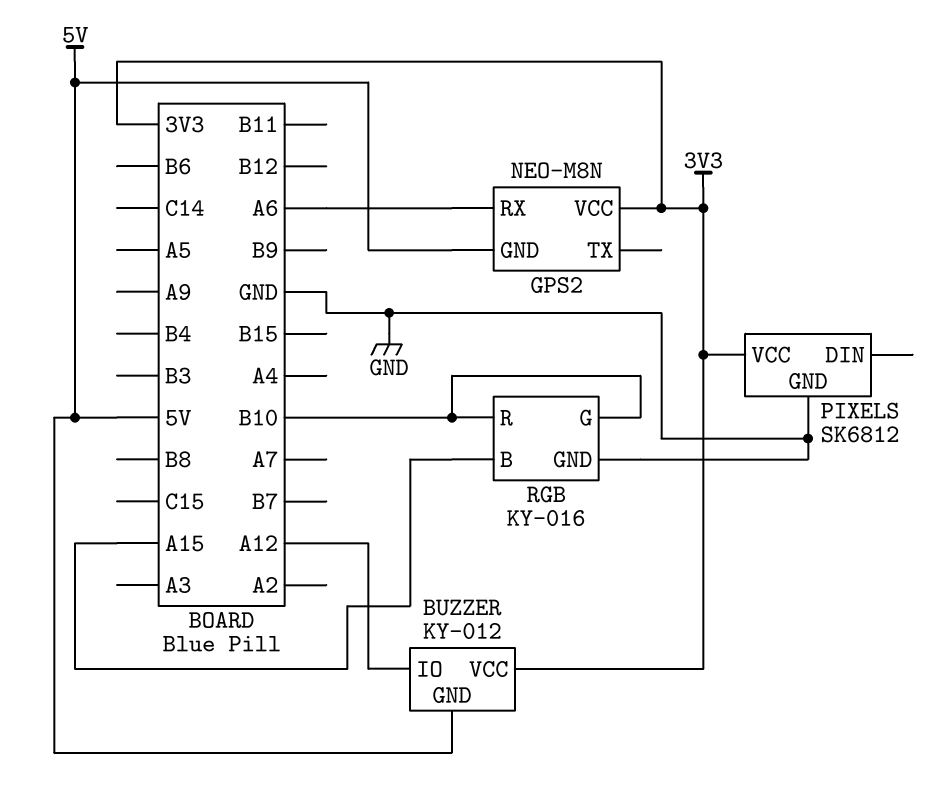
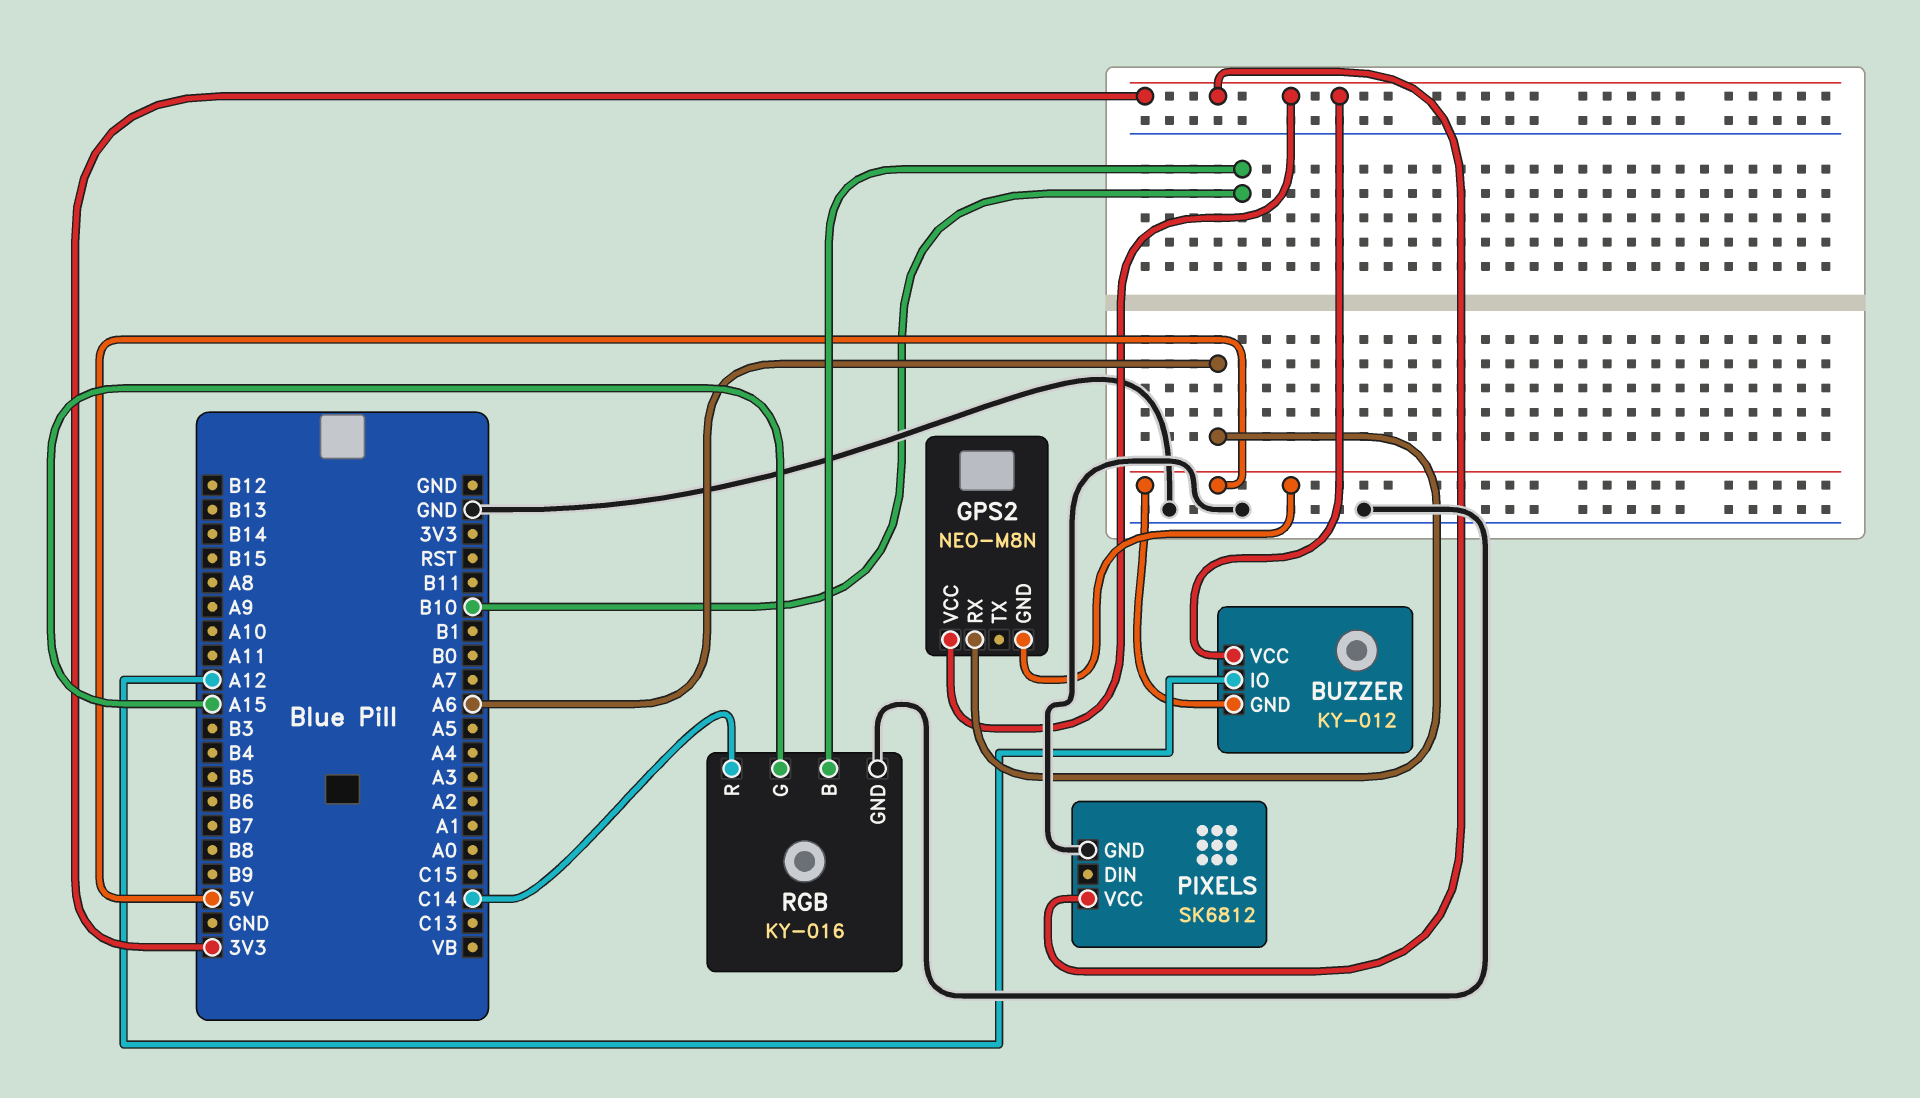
RGB pin B: A15 -> B10
RGB pin G: B10 -> A15
RGB pin R: B10 -> C14

